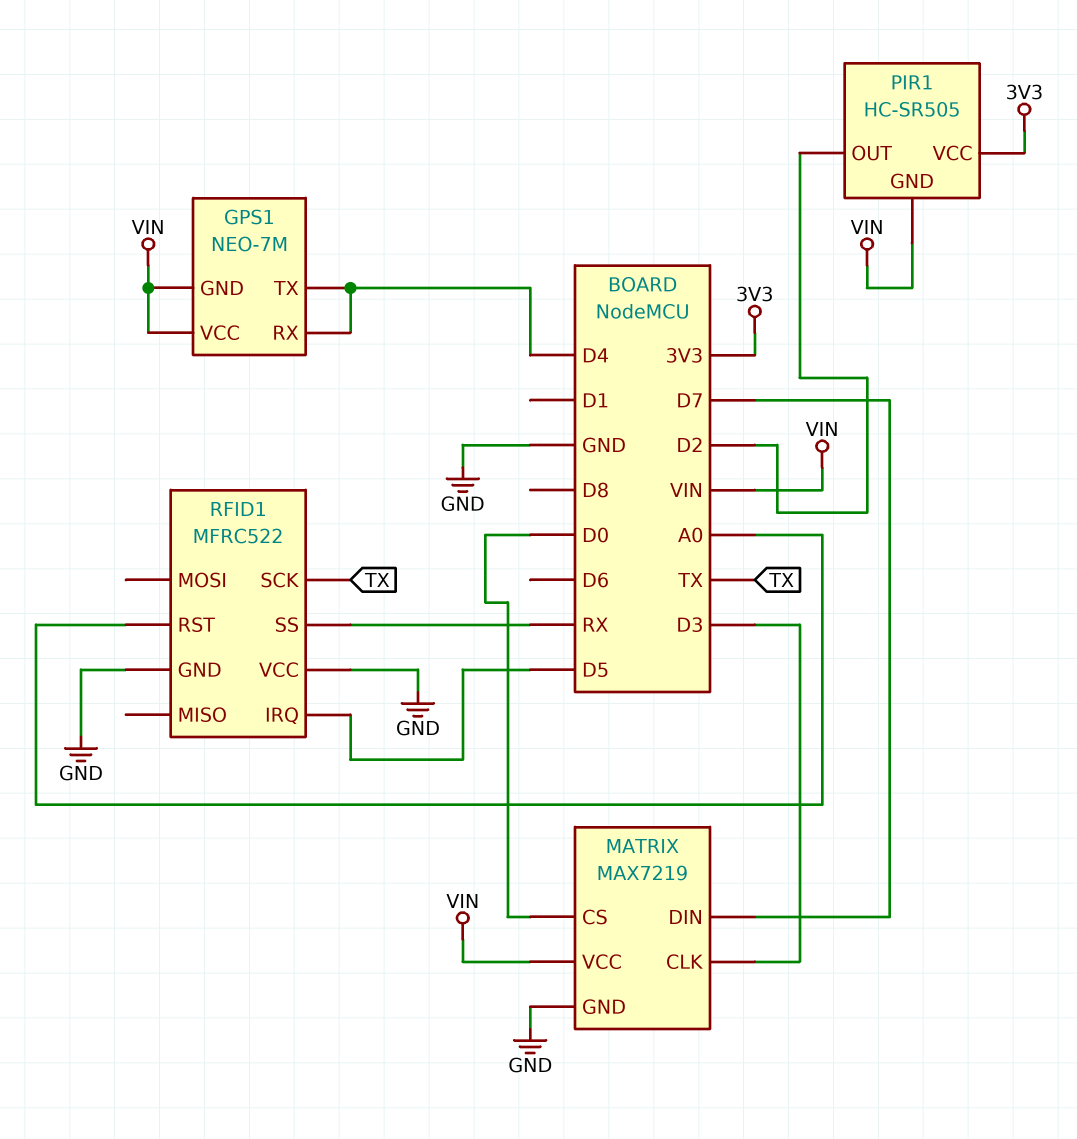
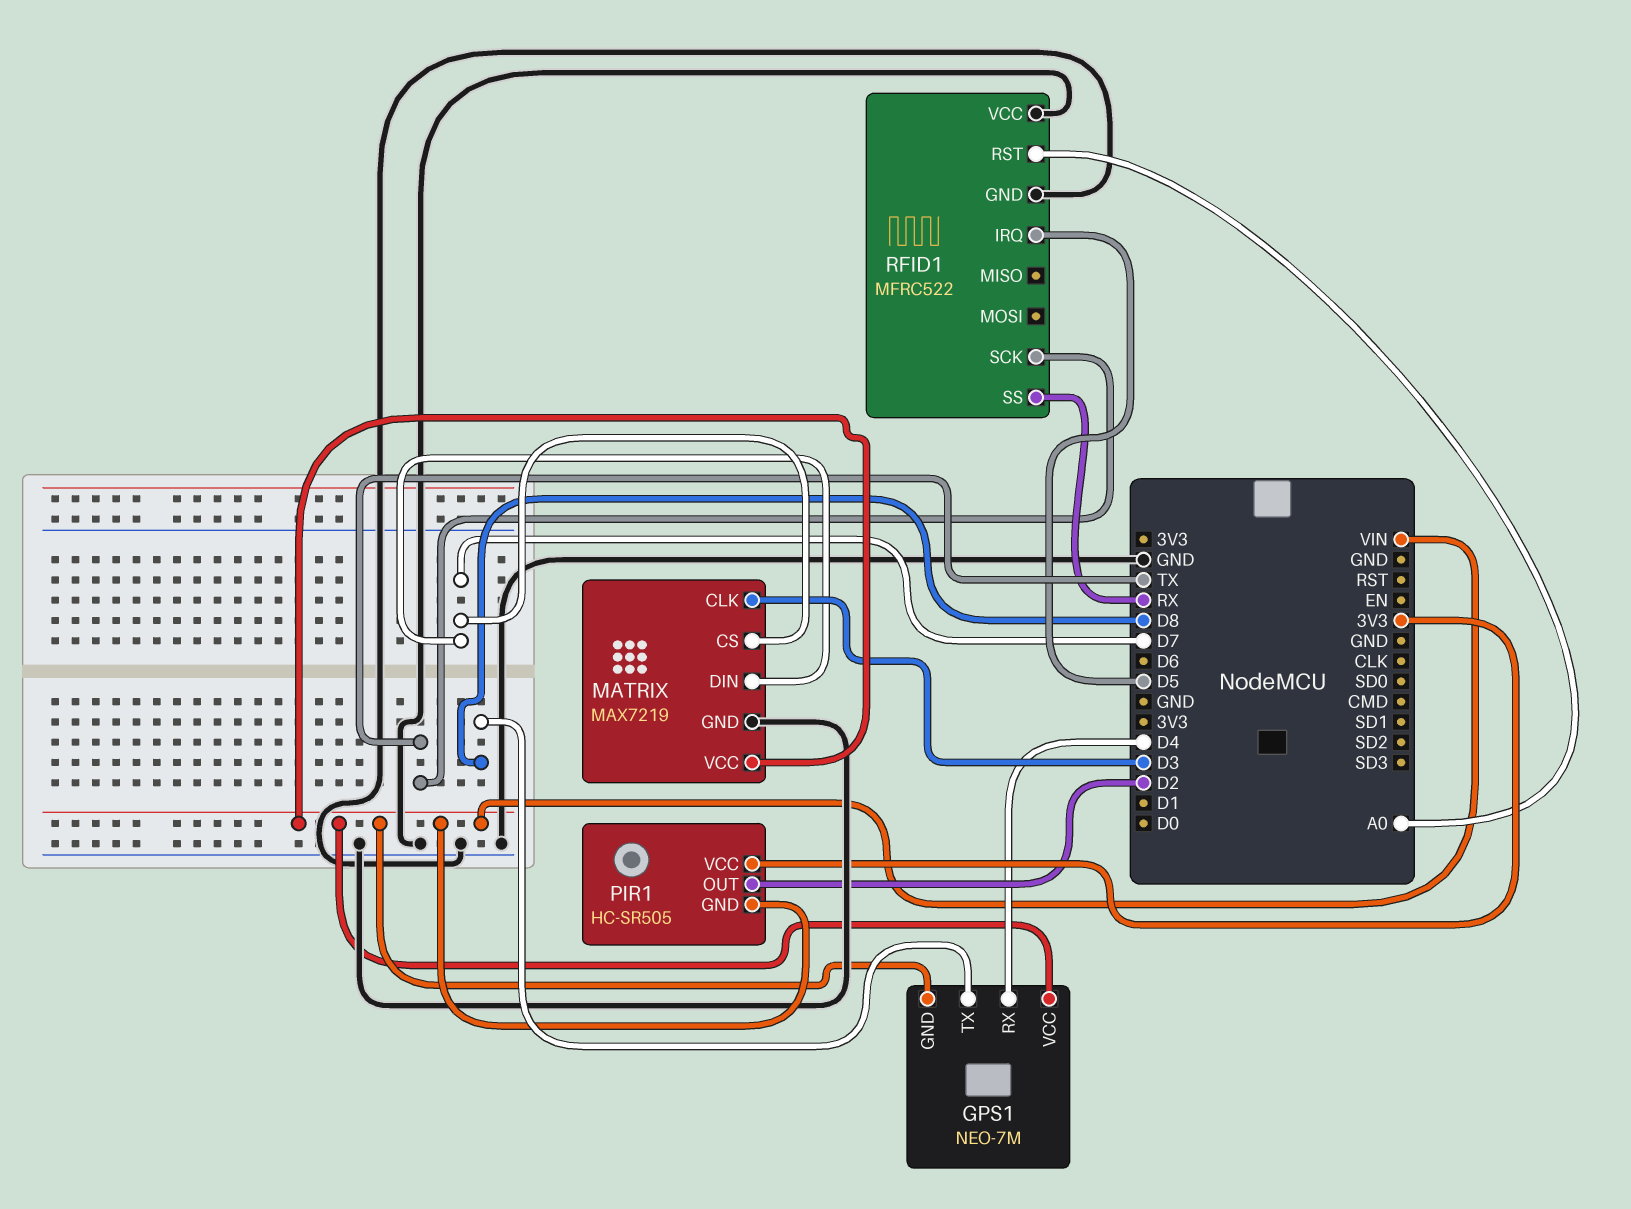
GPS1 pin TX: D4 -> D8
MATRIX pin CS: D0 -> D7

